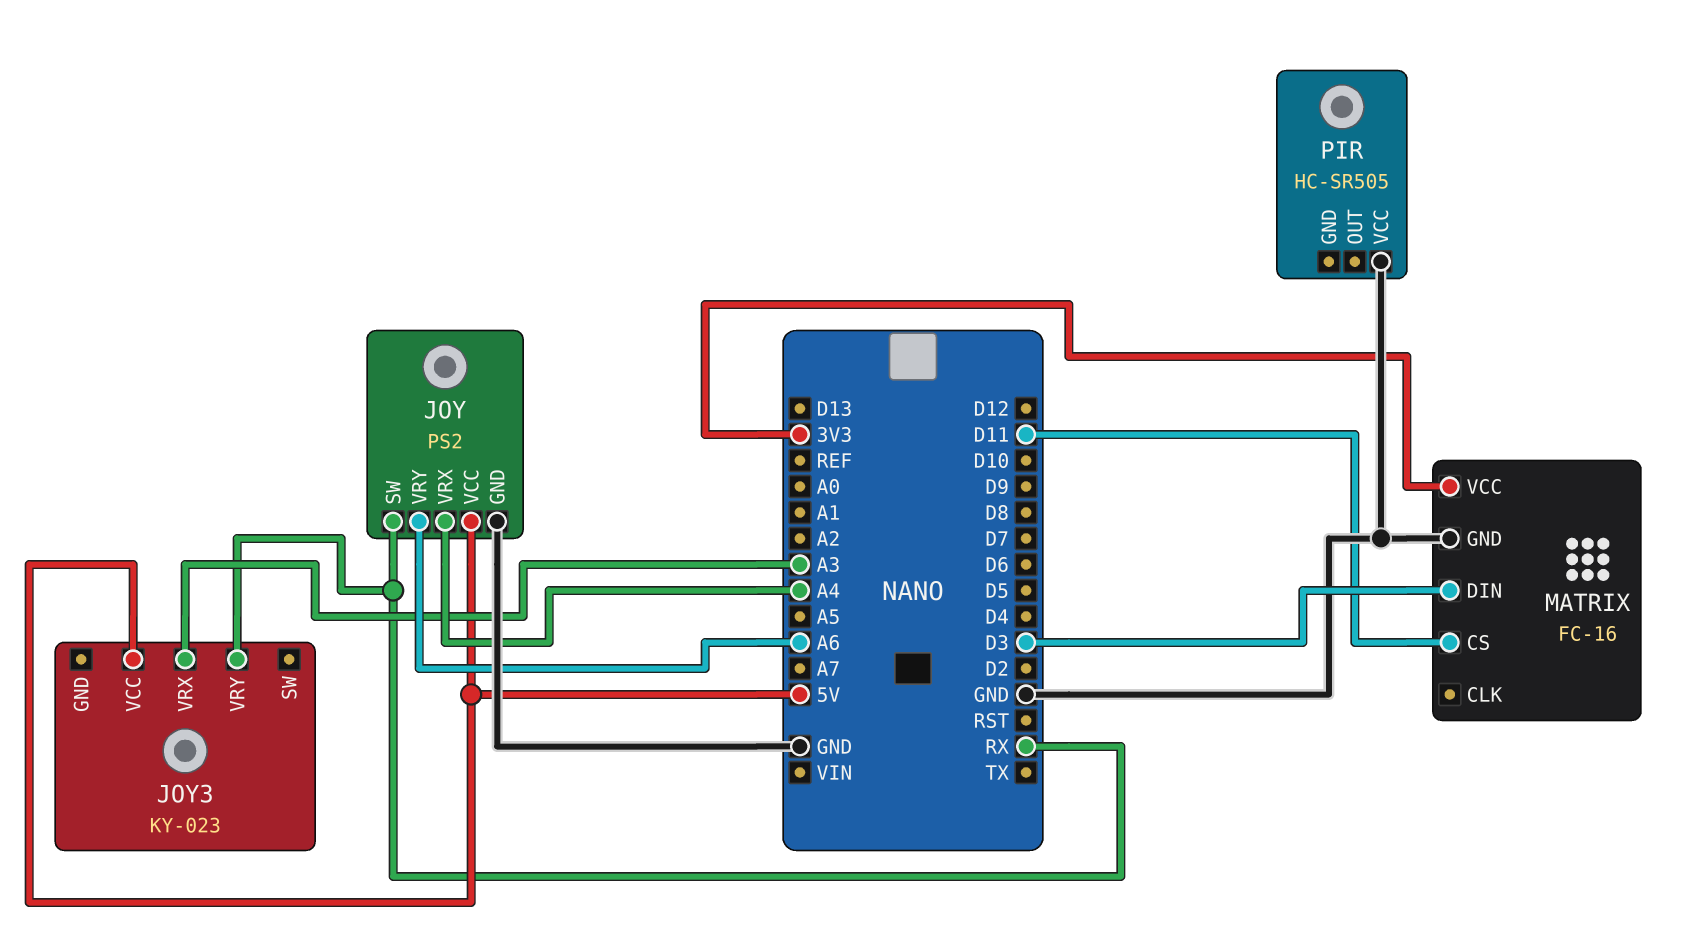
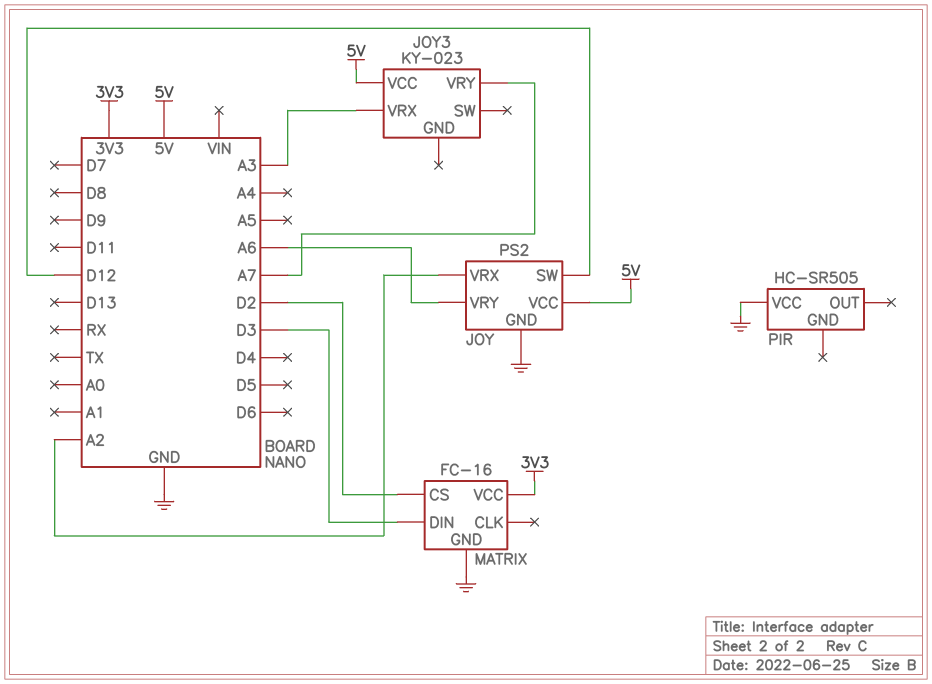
JOY pin SW: RX -> D12
JOY pin VRX: A4 -> A2
JOY3 pin VRY: RX -> A7
MATRIX pin CS: D11 -> D2

